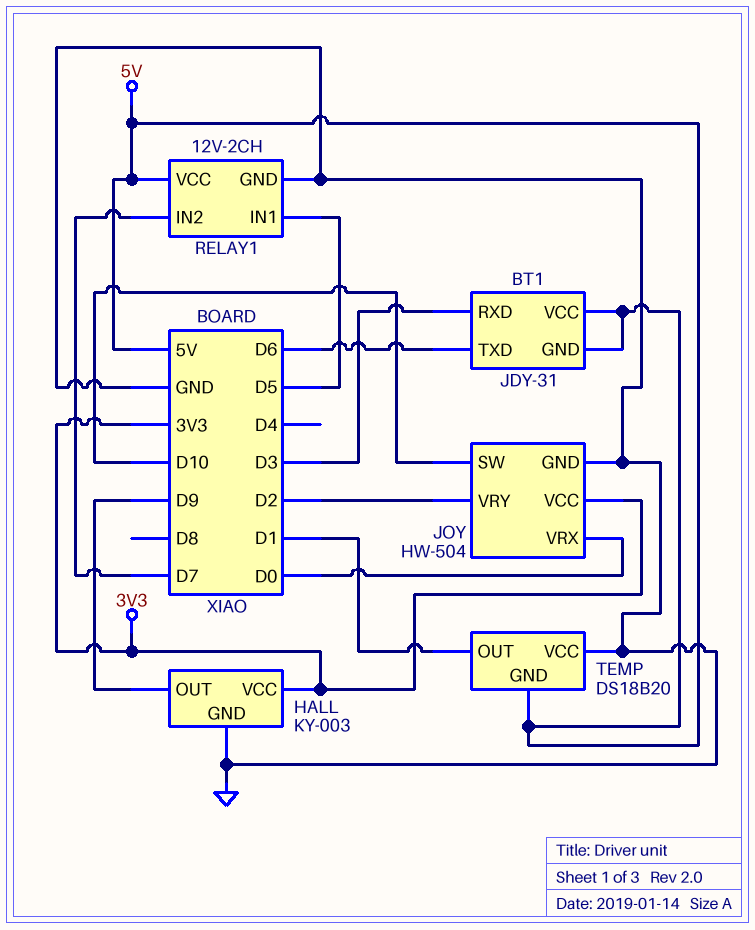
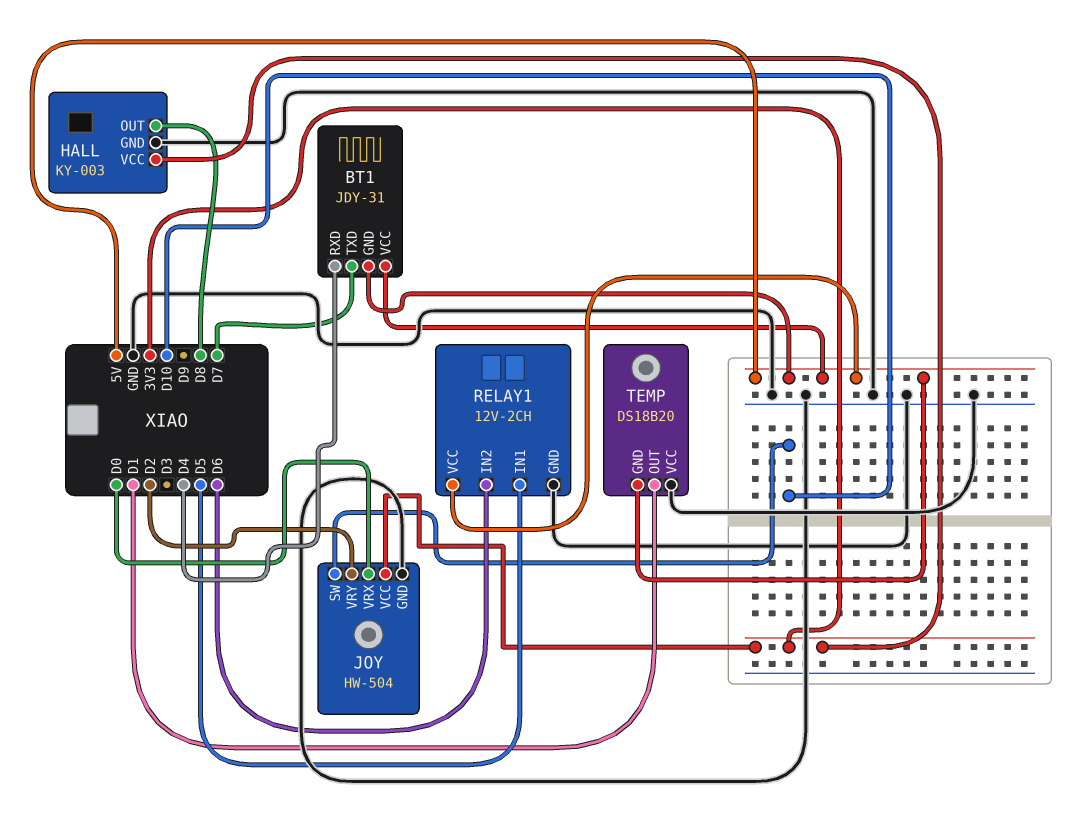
BT1 pin RXD: D3 -> D4
BT1 pin TXD: D6 -> D7
HALL pin OUT: D9 -> D8
RELAY1 pin IN2: D7 -> D6

